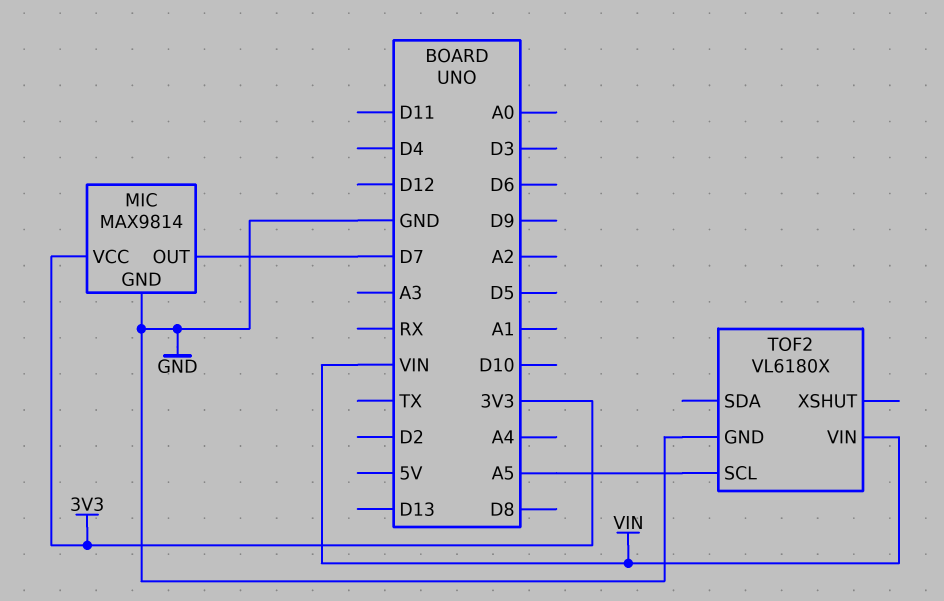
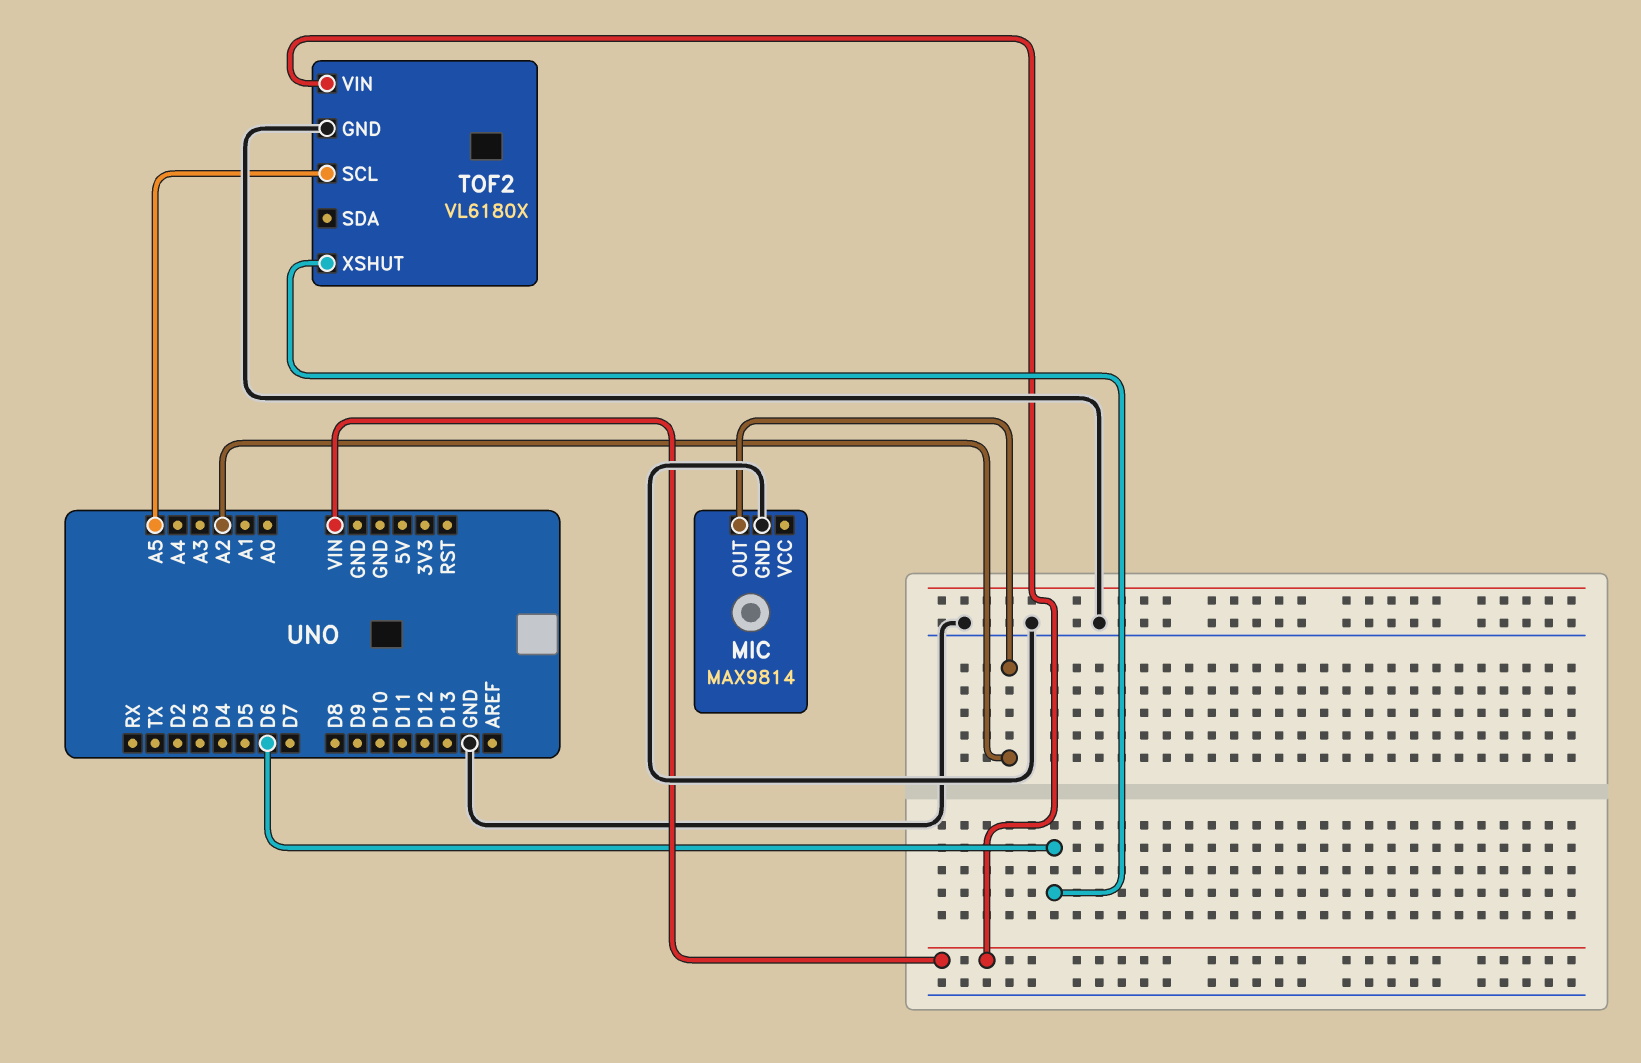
MIC pin OUT: D7 -> A2
MIC pin VCC: 3V3 -> none
TOF2 pin XSHUT: none -> D6

